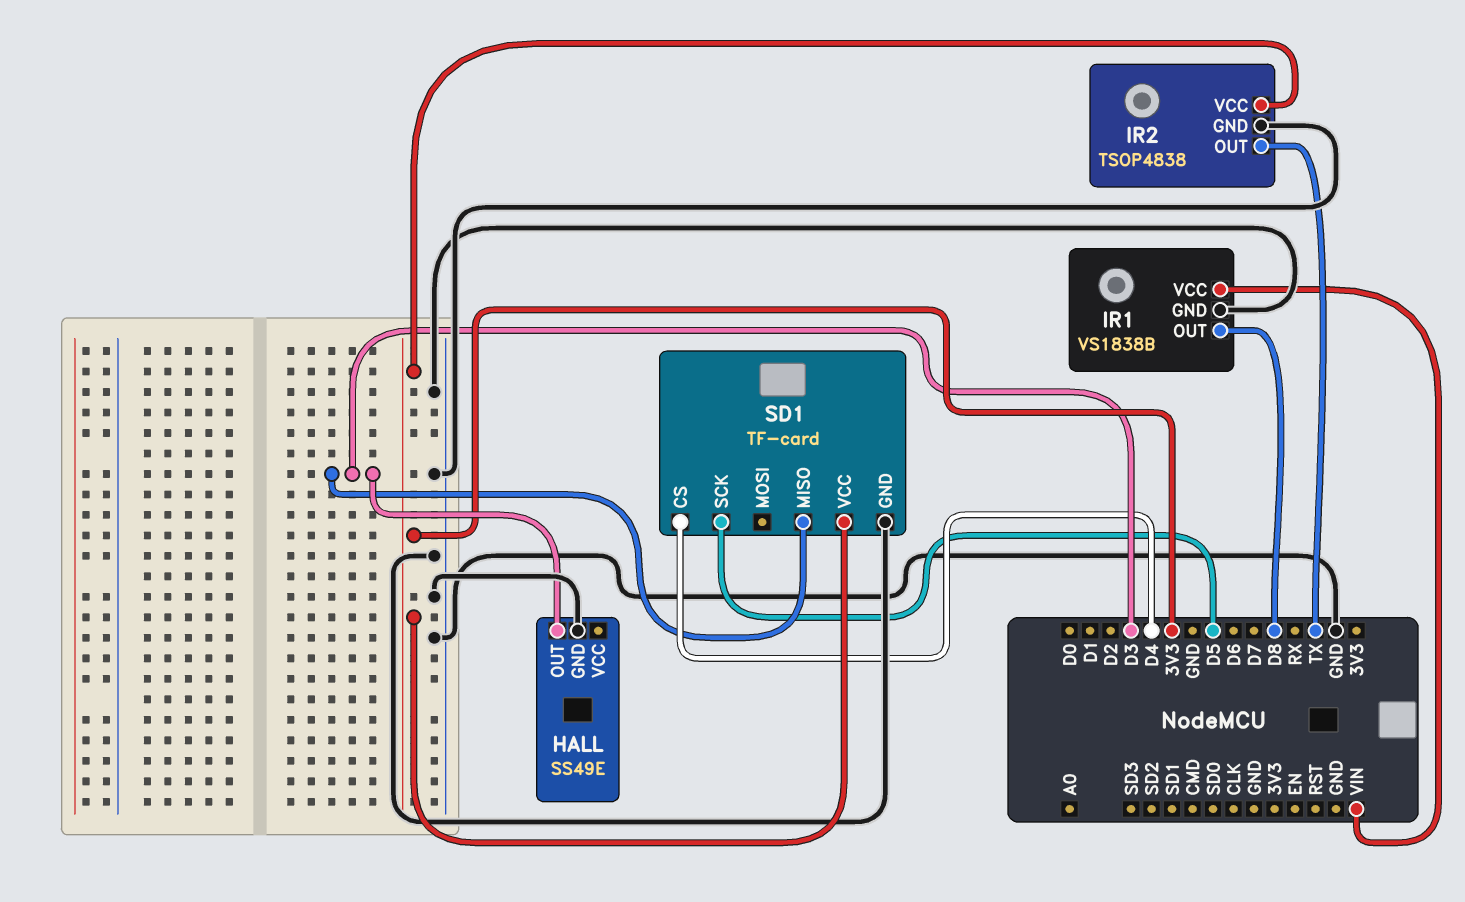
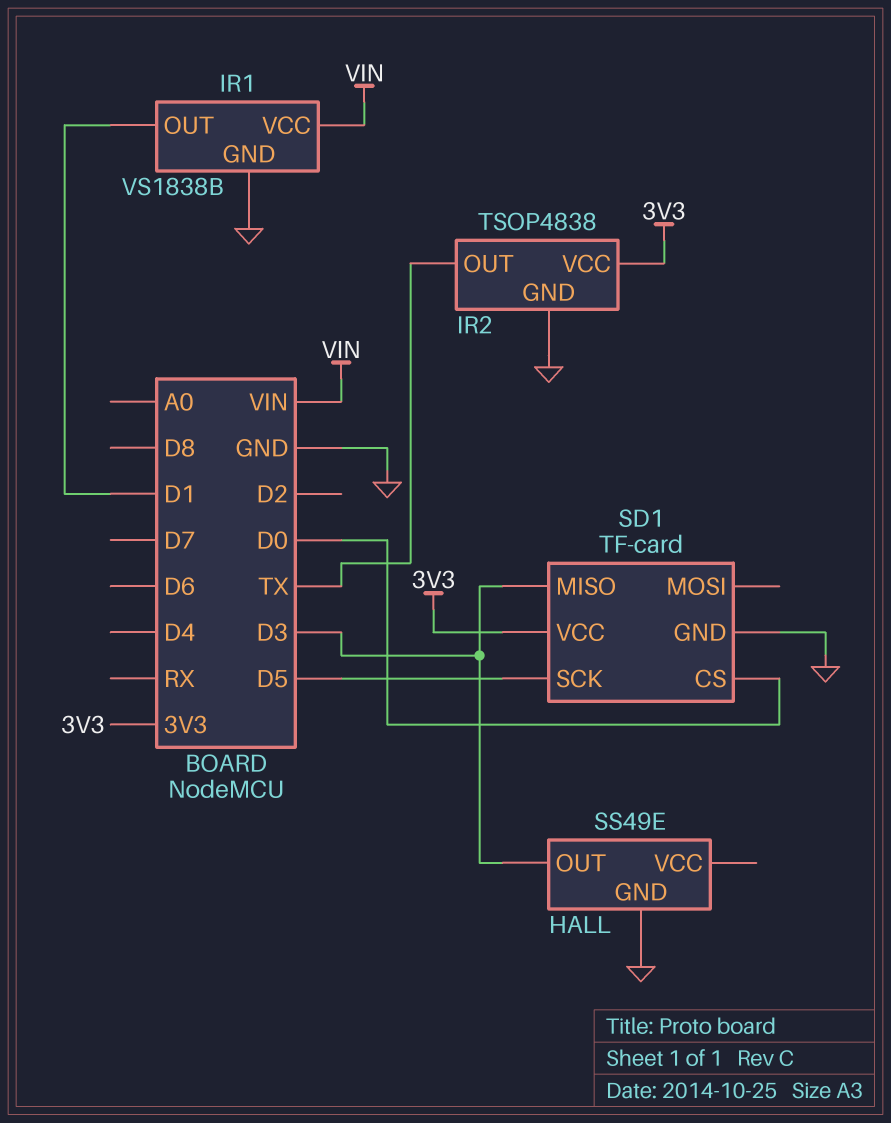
IR1 pin OUT: D8 -> D1
SD1 pin CS: D4 -> D0

